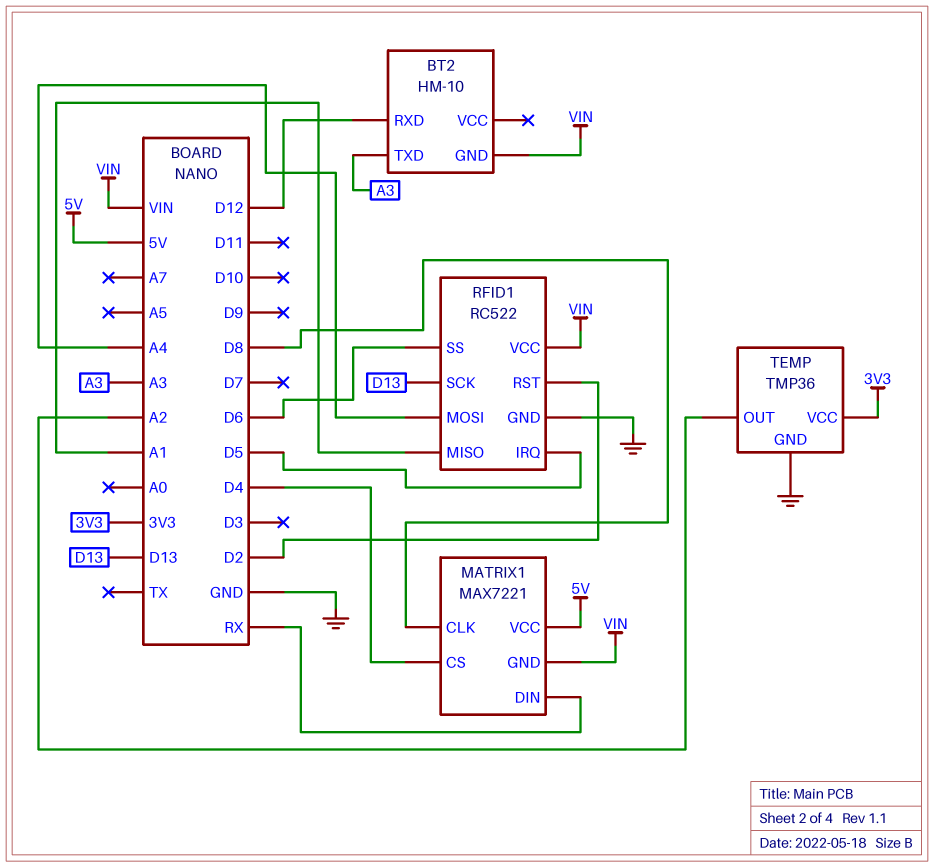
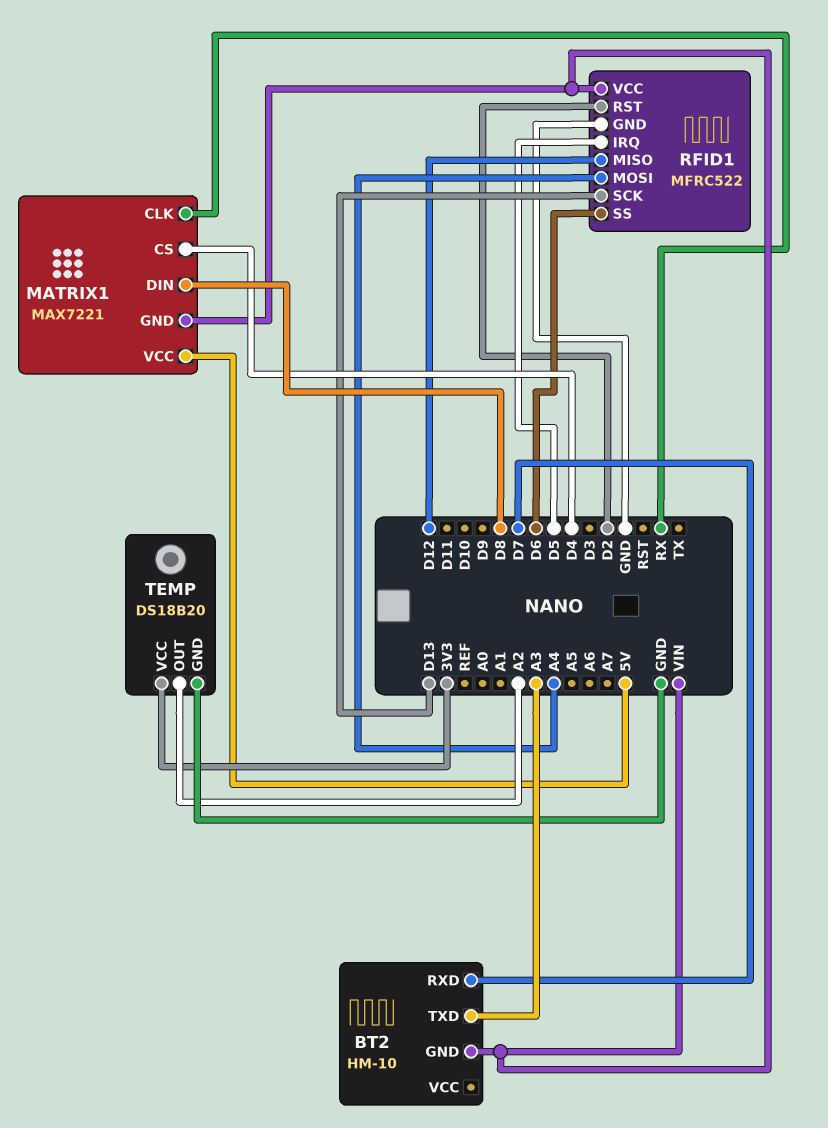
BT2 pin RXD: D12 -> D7
MATRIX1 pin CLK: D8 -> RX
MATRIX1 pin DIN: RX -> D8
RFID1: RC522 -> MFRC522
RFID1 pin MISO: A1 -> D12
TEMP: TMP36 -> DS18B20

